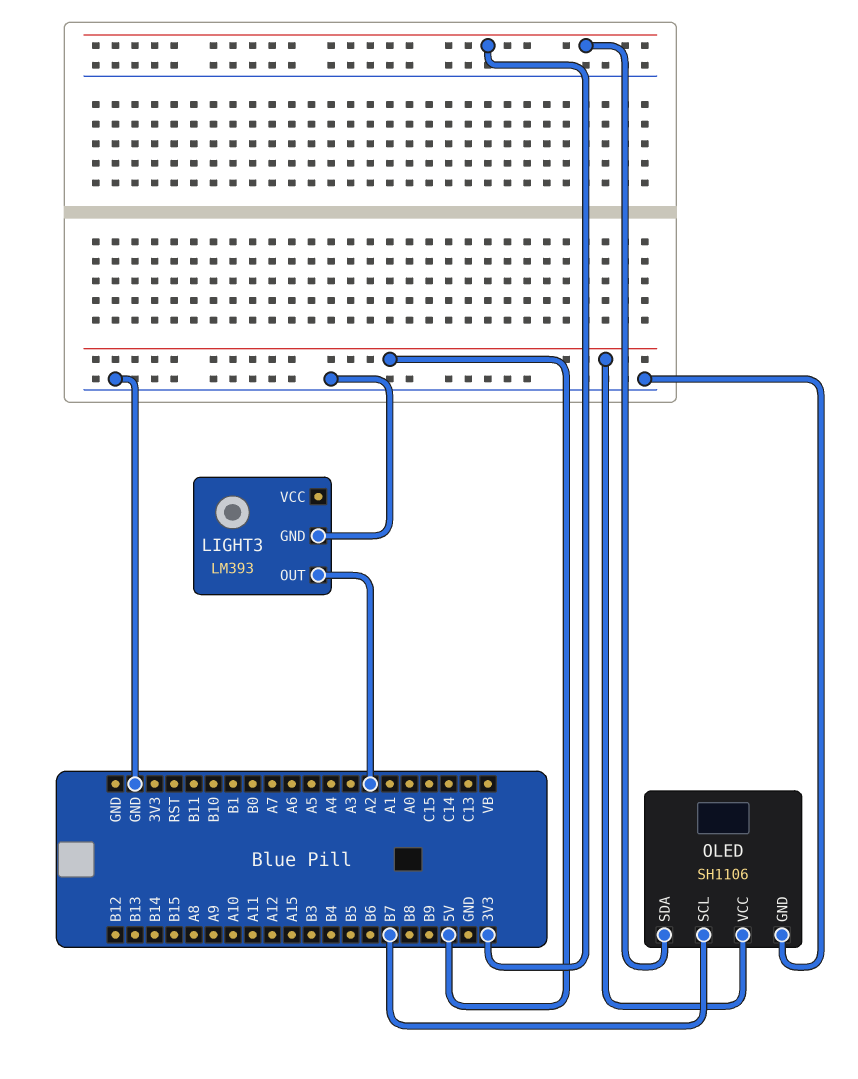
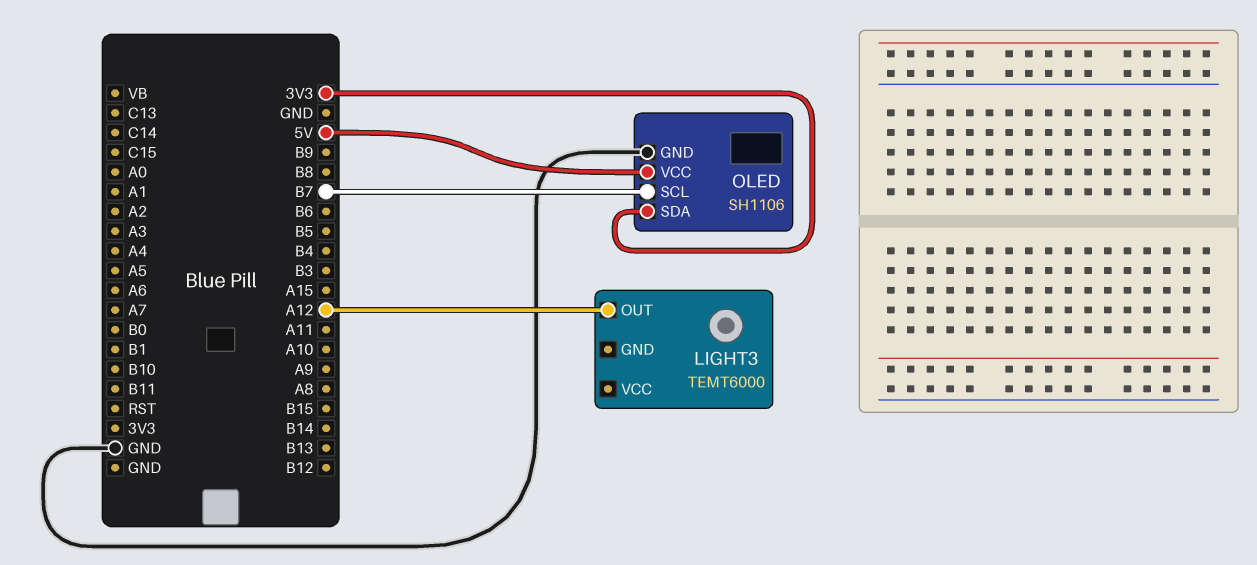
LIGHT3: LM393 -> TEMT6000
LIGHT3 pin GND: GND -> none
LIGHT3 pin OUT: A2 -> A12

